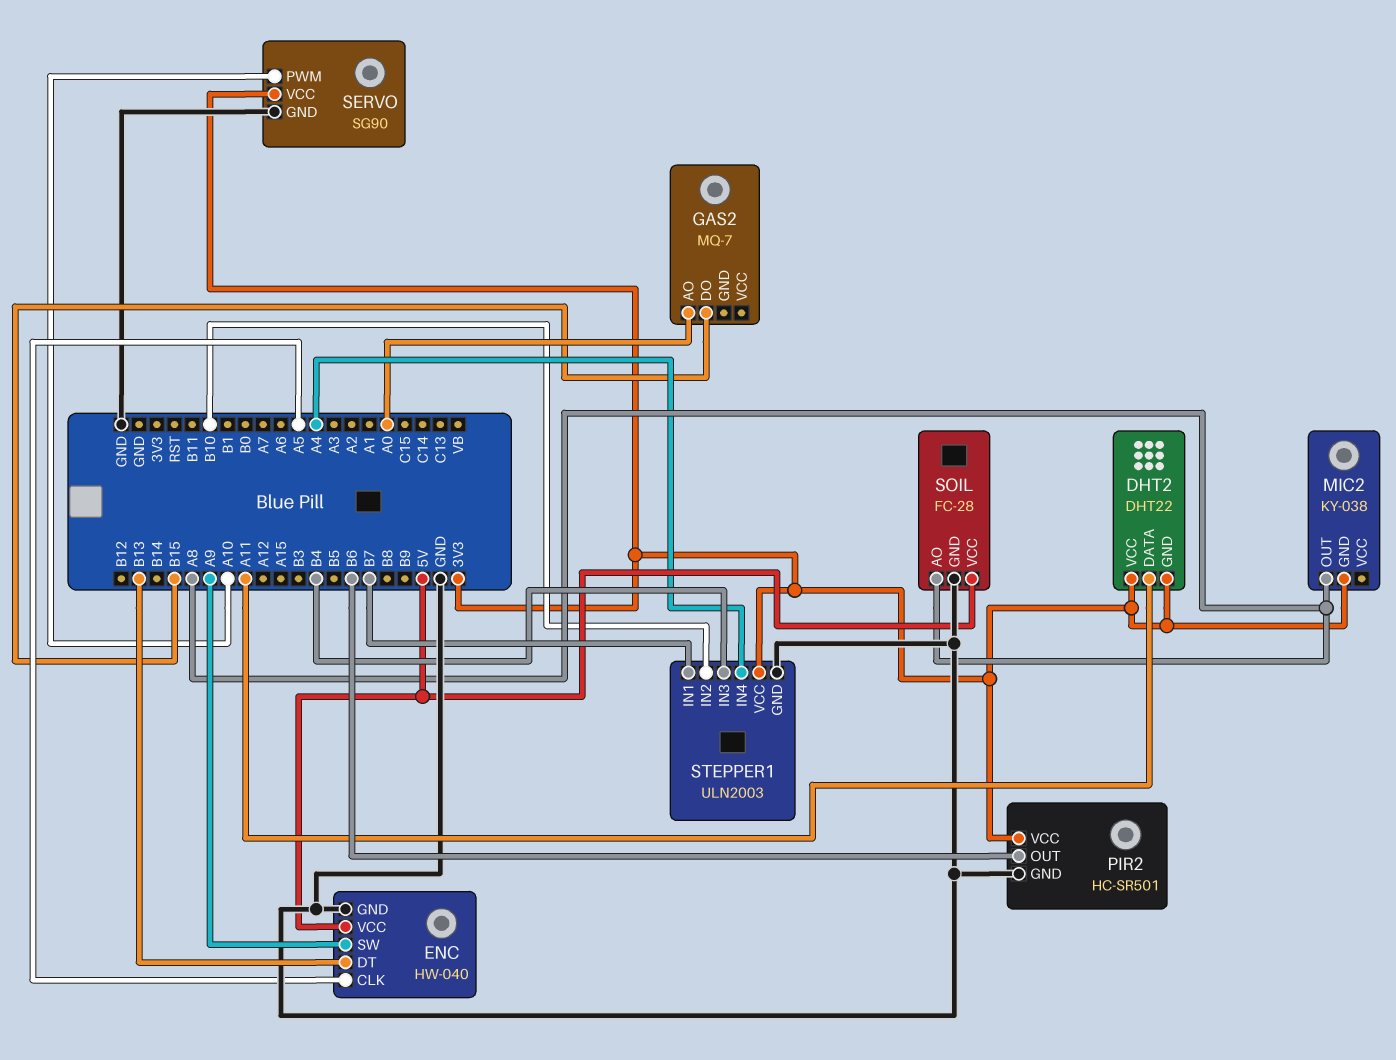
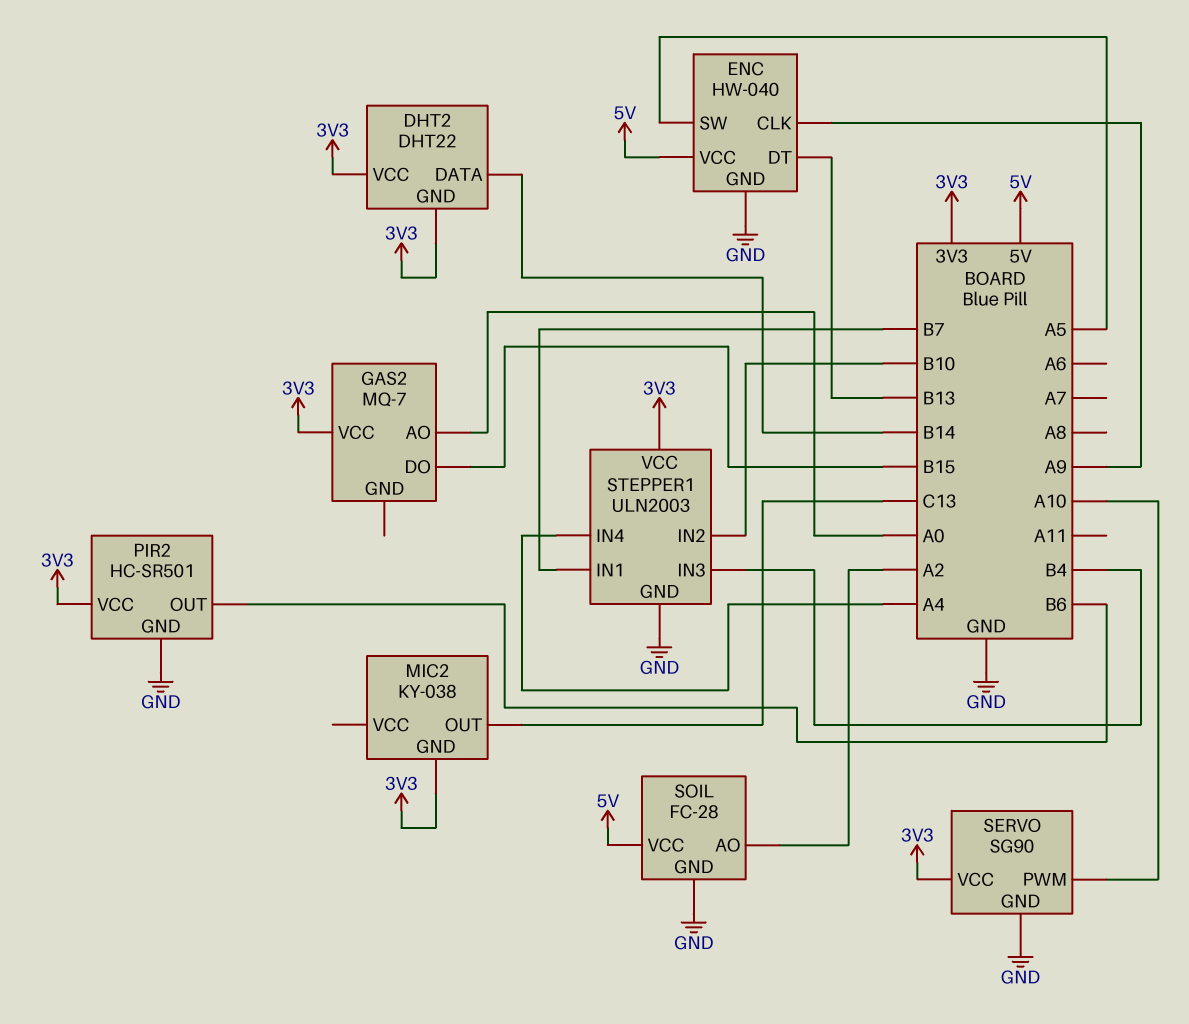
DHT2 pin DATA: A11 -> B14
ENC pin CLK: A5 -> A9
ENC pin SW: A9 -> A5
GAS2 pin VCC: none -> 3V3
MIC2 pin OUT: A8 -> C13
SOIL pin AO: A8 -> A2

